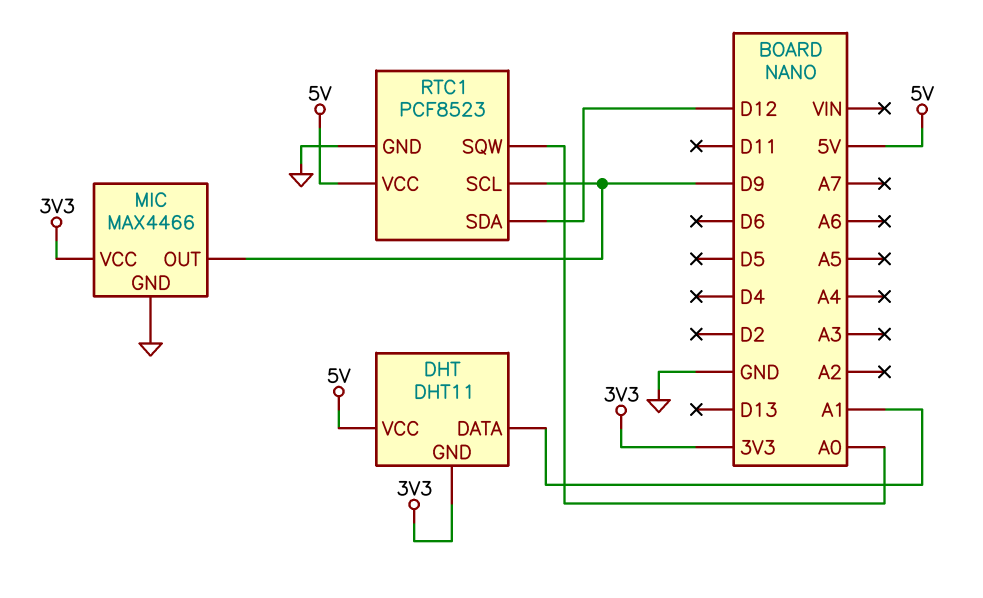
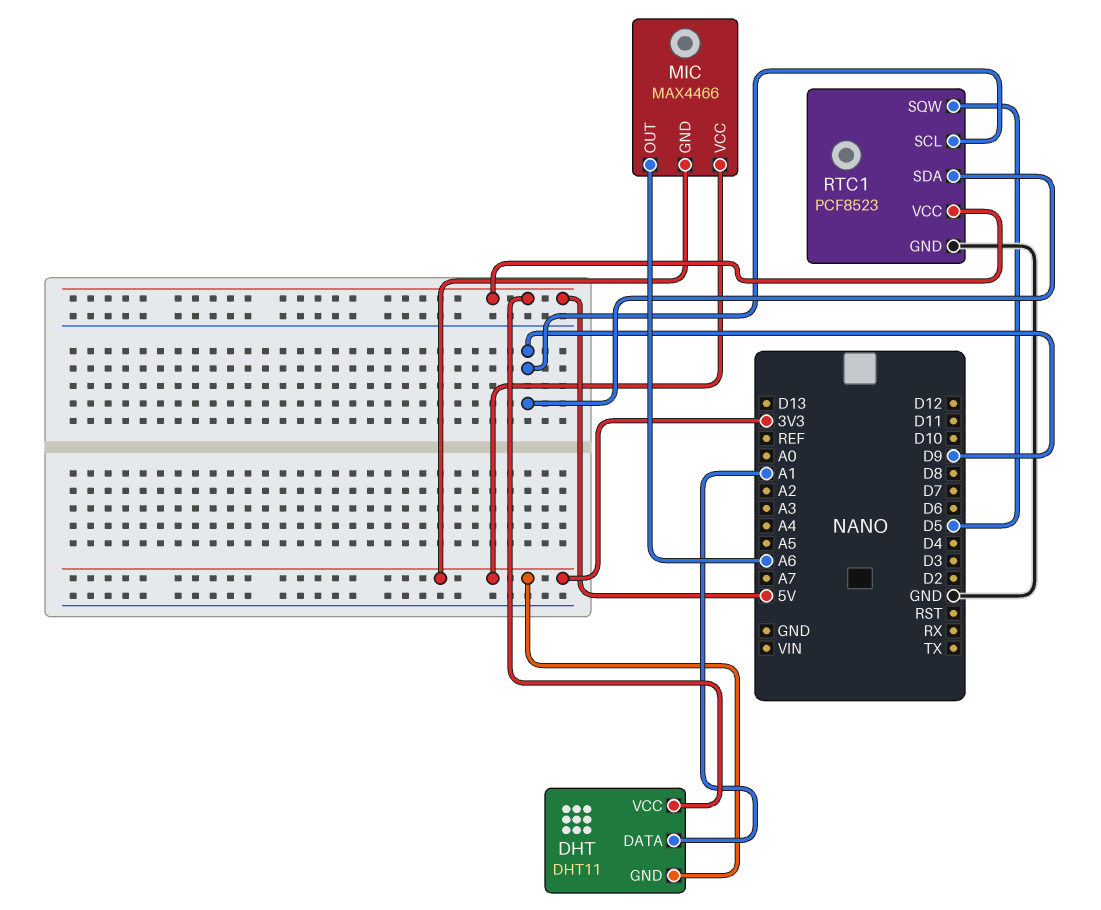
MIC pin GND: GND -> 3V3
MIC pin OUT: D9 -> A6
RTC1 pin SDA: D12 -> D9
RTC1 pin SQW: A0 -> D5

